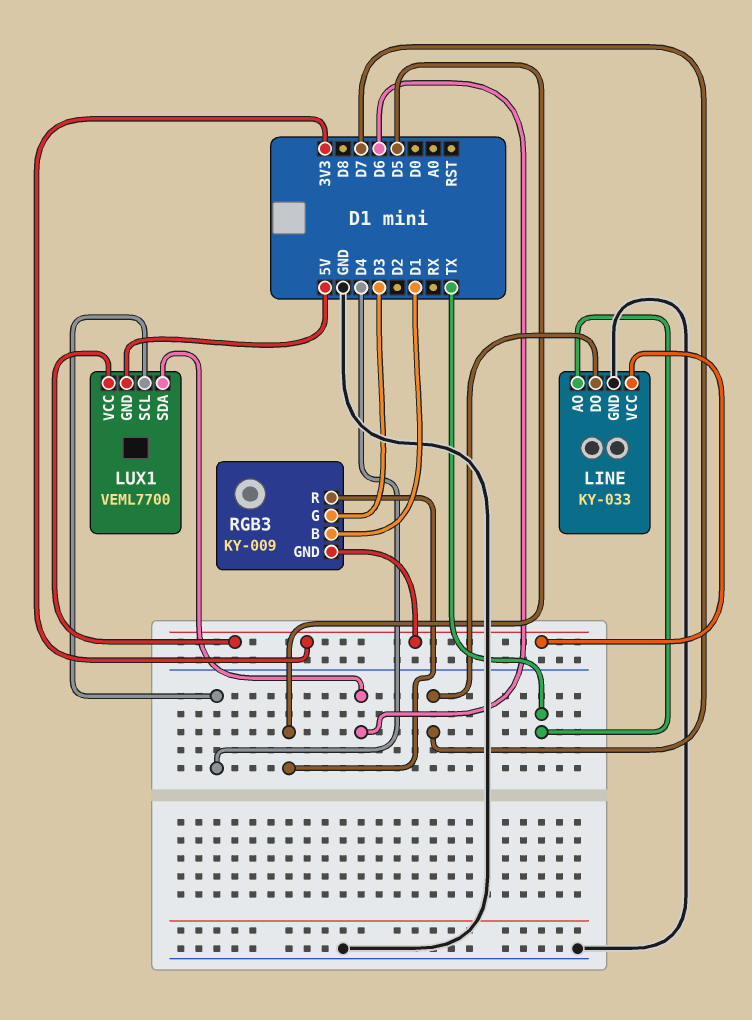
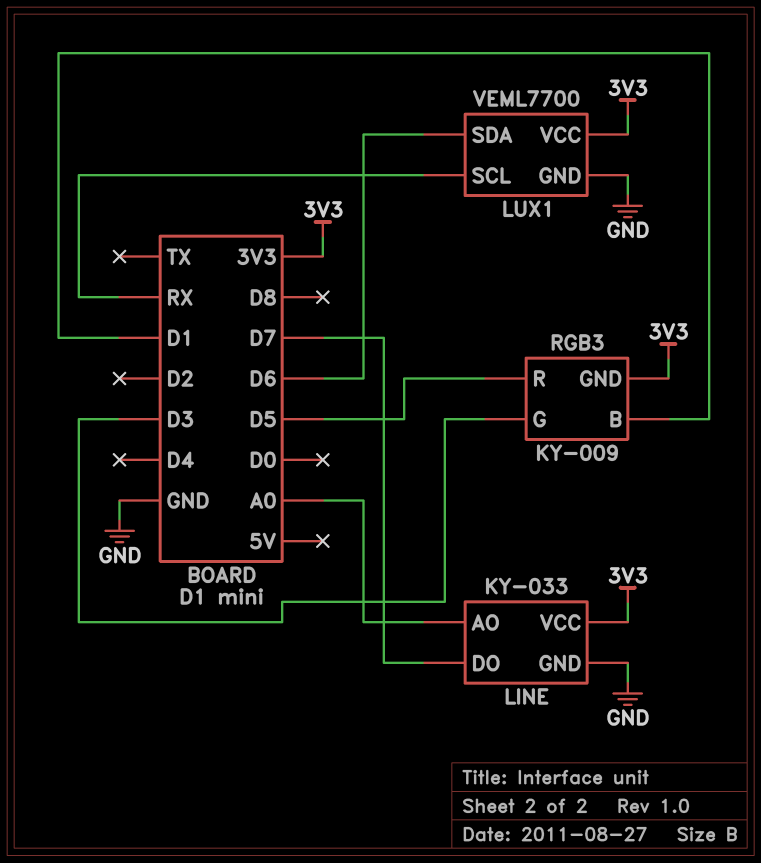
LINE pin AO: TX -> A0
LUX1 pin GND: 5V -> GND
LUX1 pin SCL: D4 -> RX

